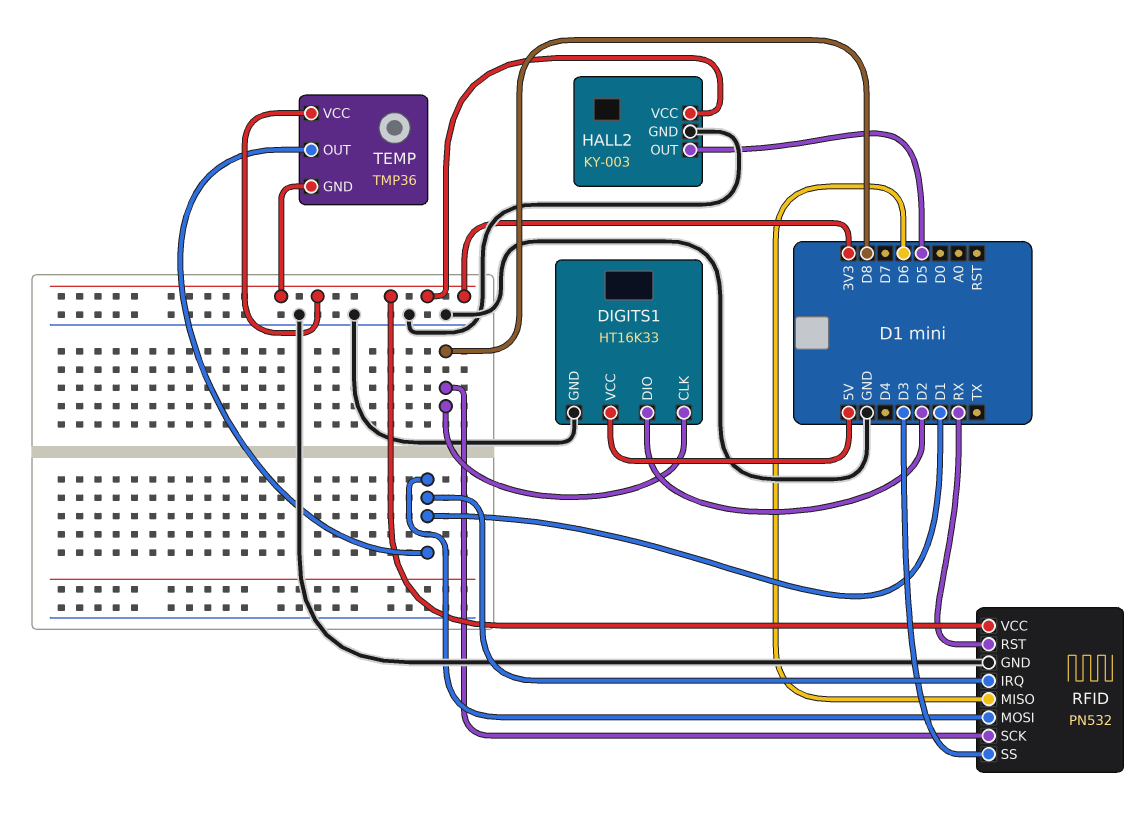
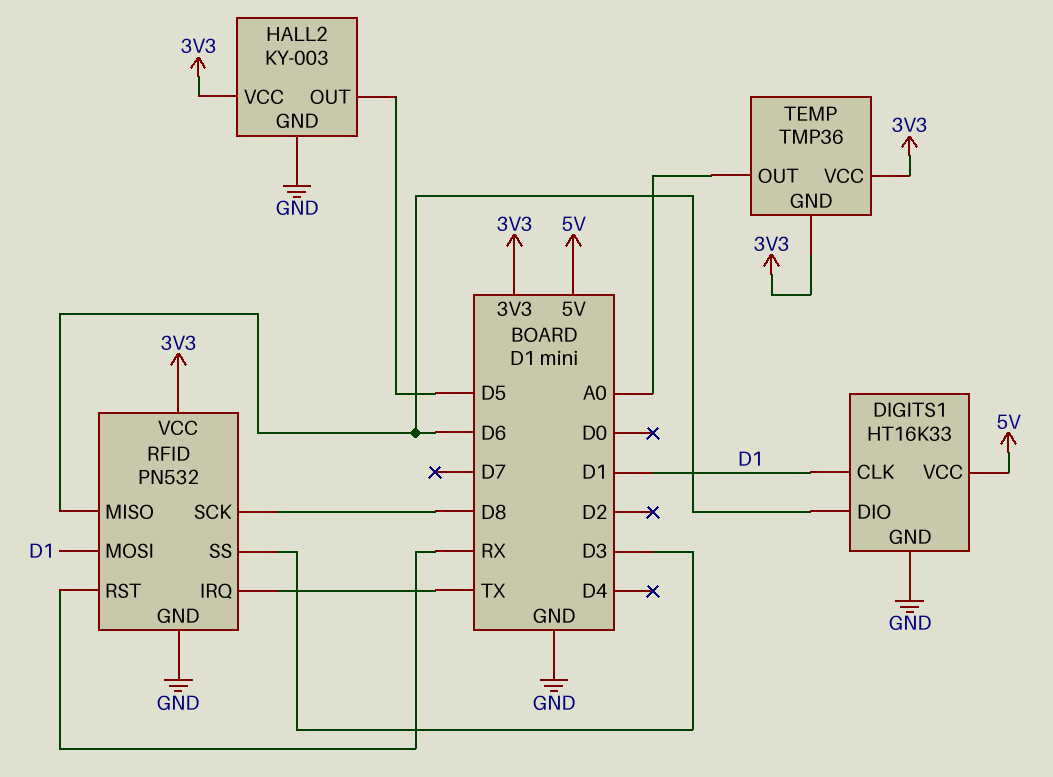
DIGITS1 pin CLK: D8 -> D1
DIGITS1 pin DIO: D2 -> D6
RFID pin IRQ: D1 -> TX
TEMP pin OUT: D1 -> A0

